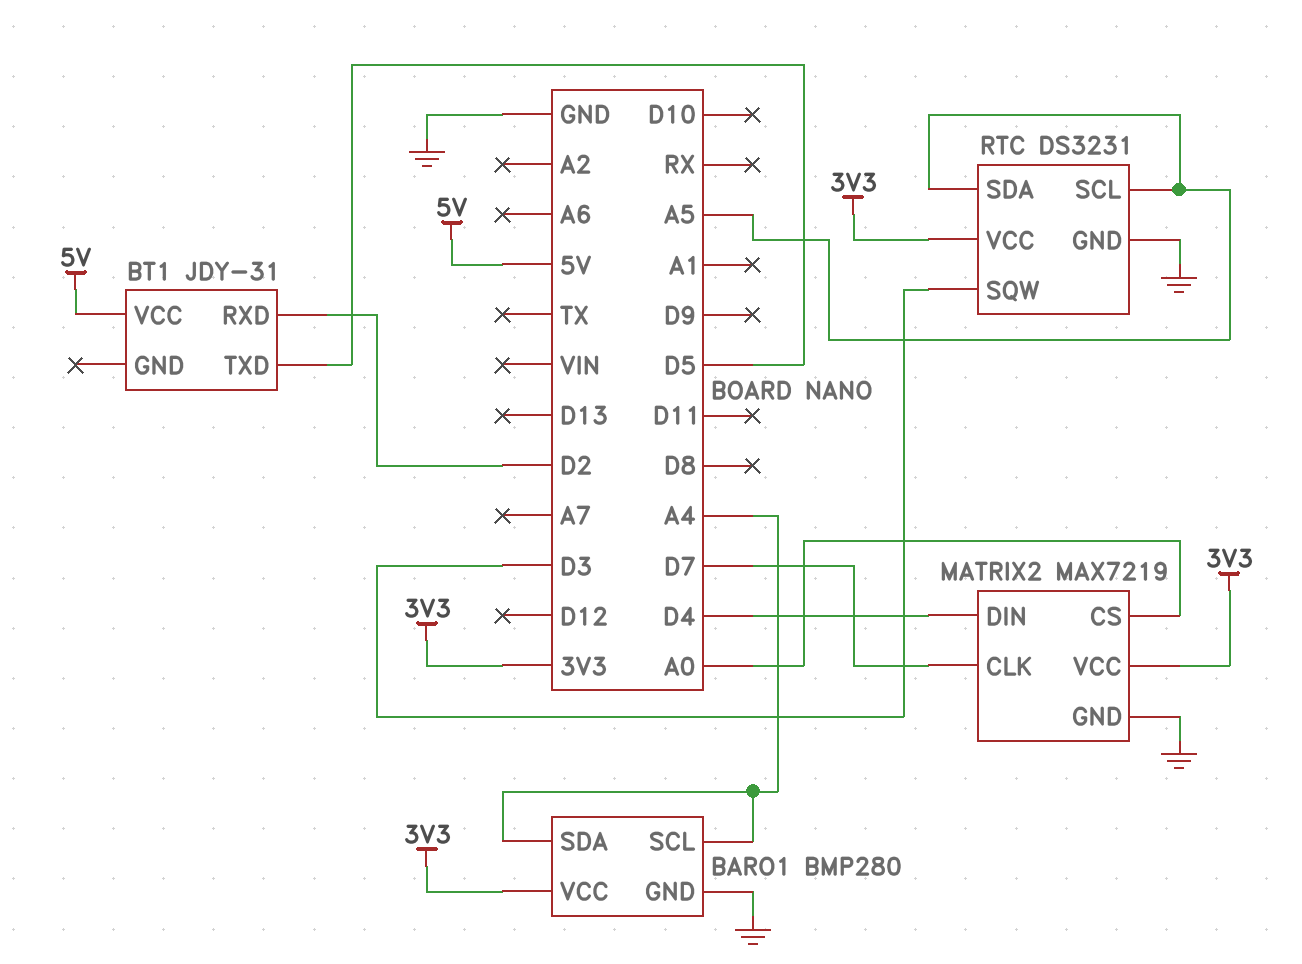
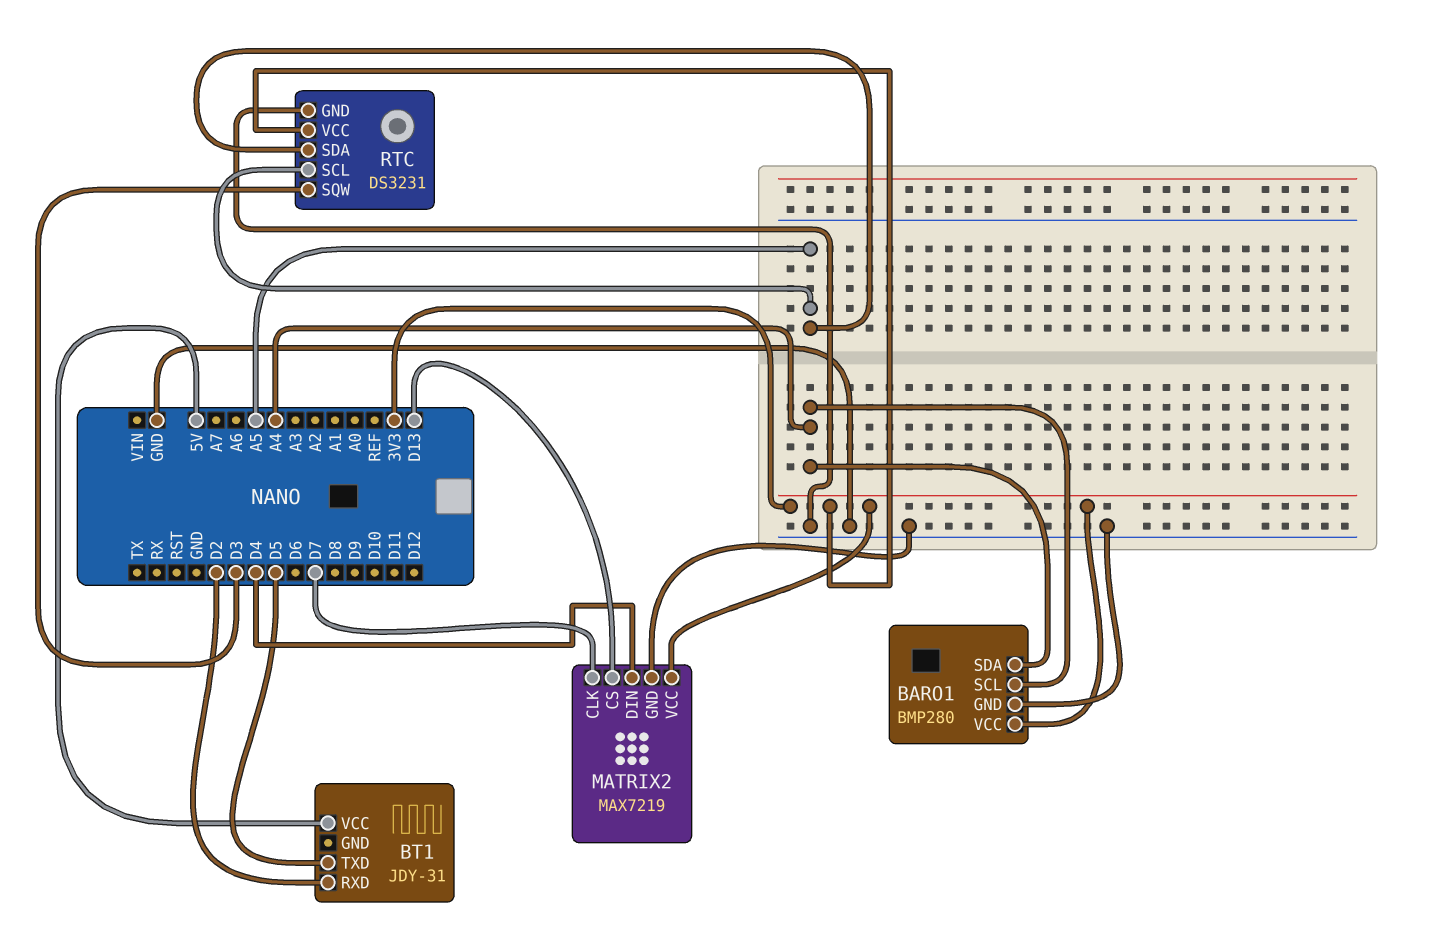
MATRIX2 pin CS: A0 -> D13

